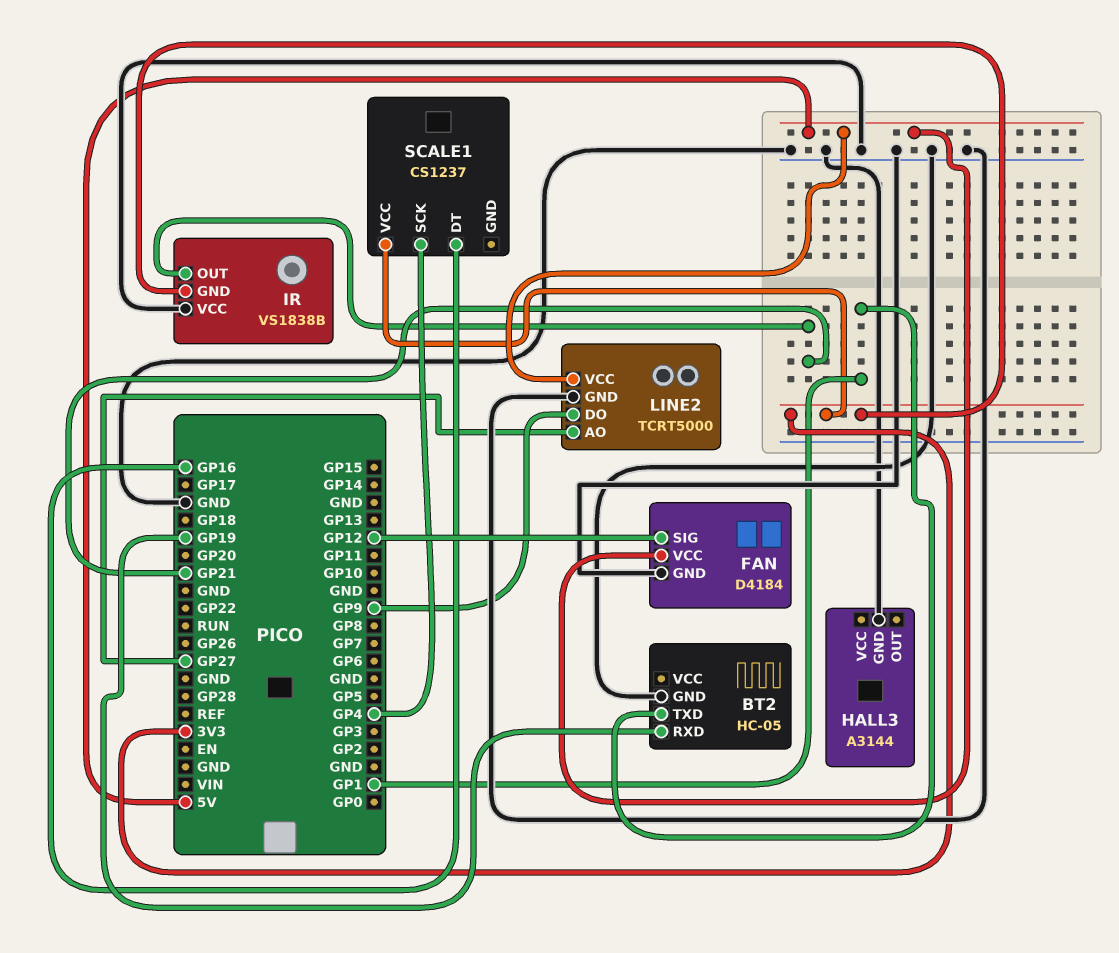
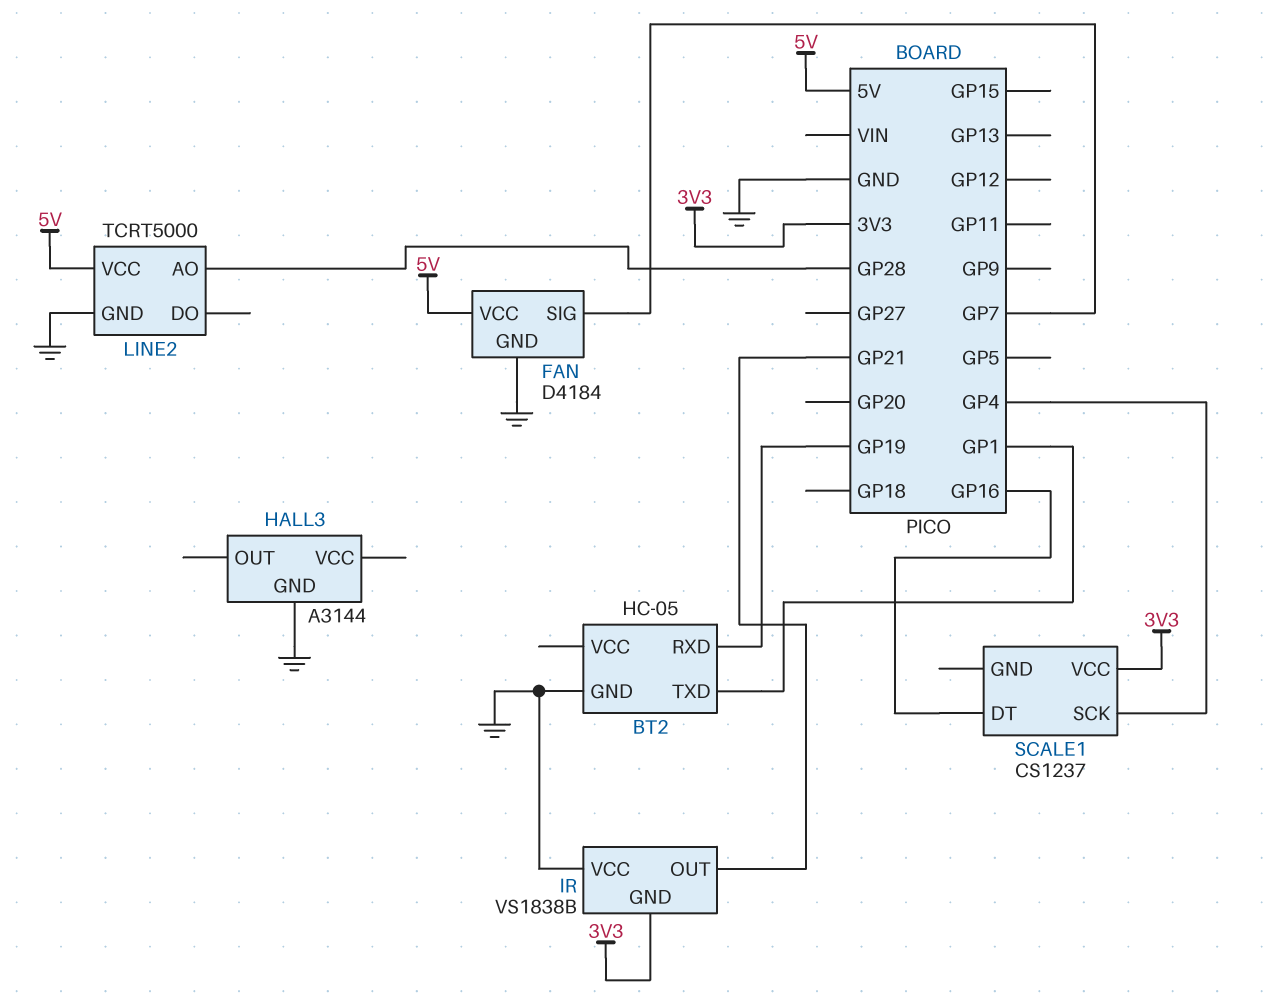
FAN pin SIG: GP12 -> GP7
LINE2 pin AO: GP27 -> GP28
LINE2 pin DO: GP9 -> none

